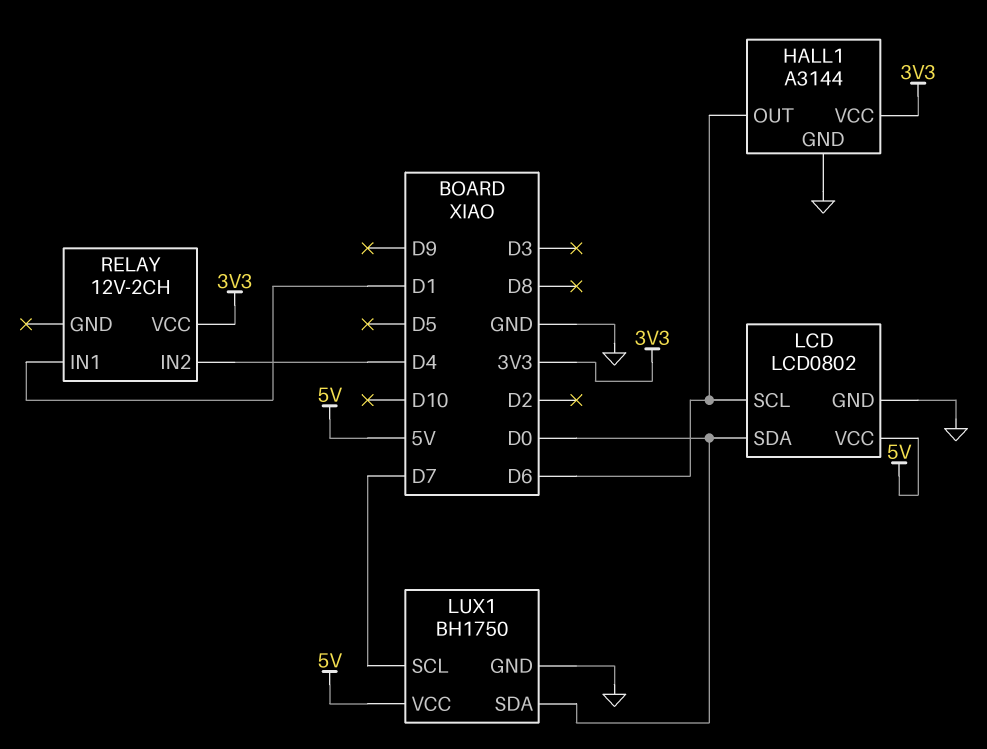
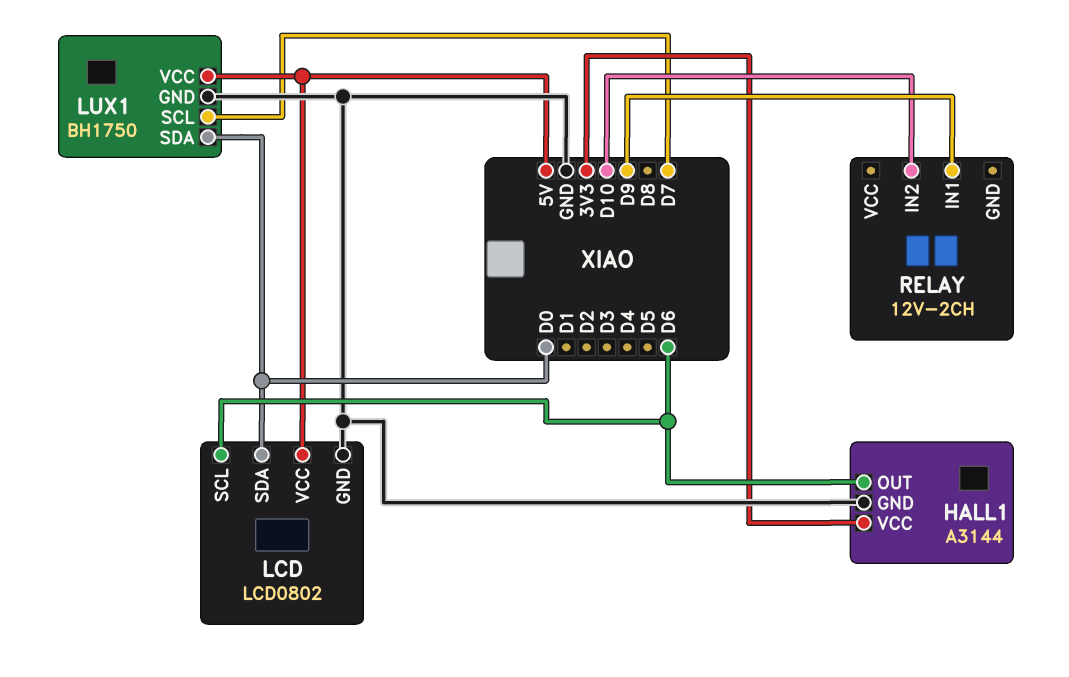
RELAY pin IN1: D1 -> D9
RELAY pin IN2: D4 -> D10
RELAY pin VCC: 3V3 -> none

